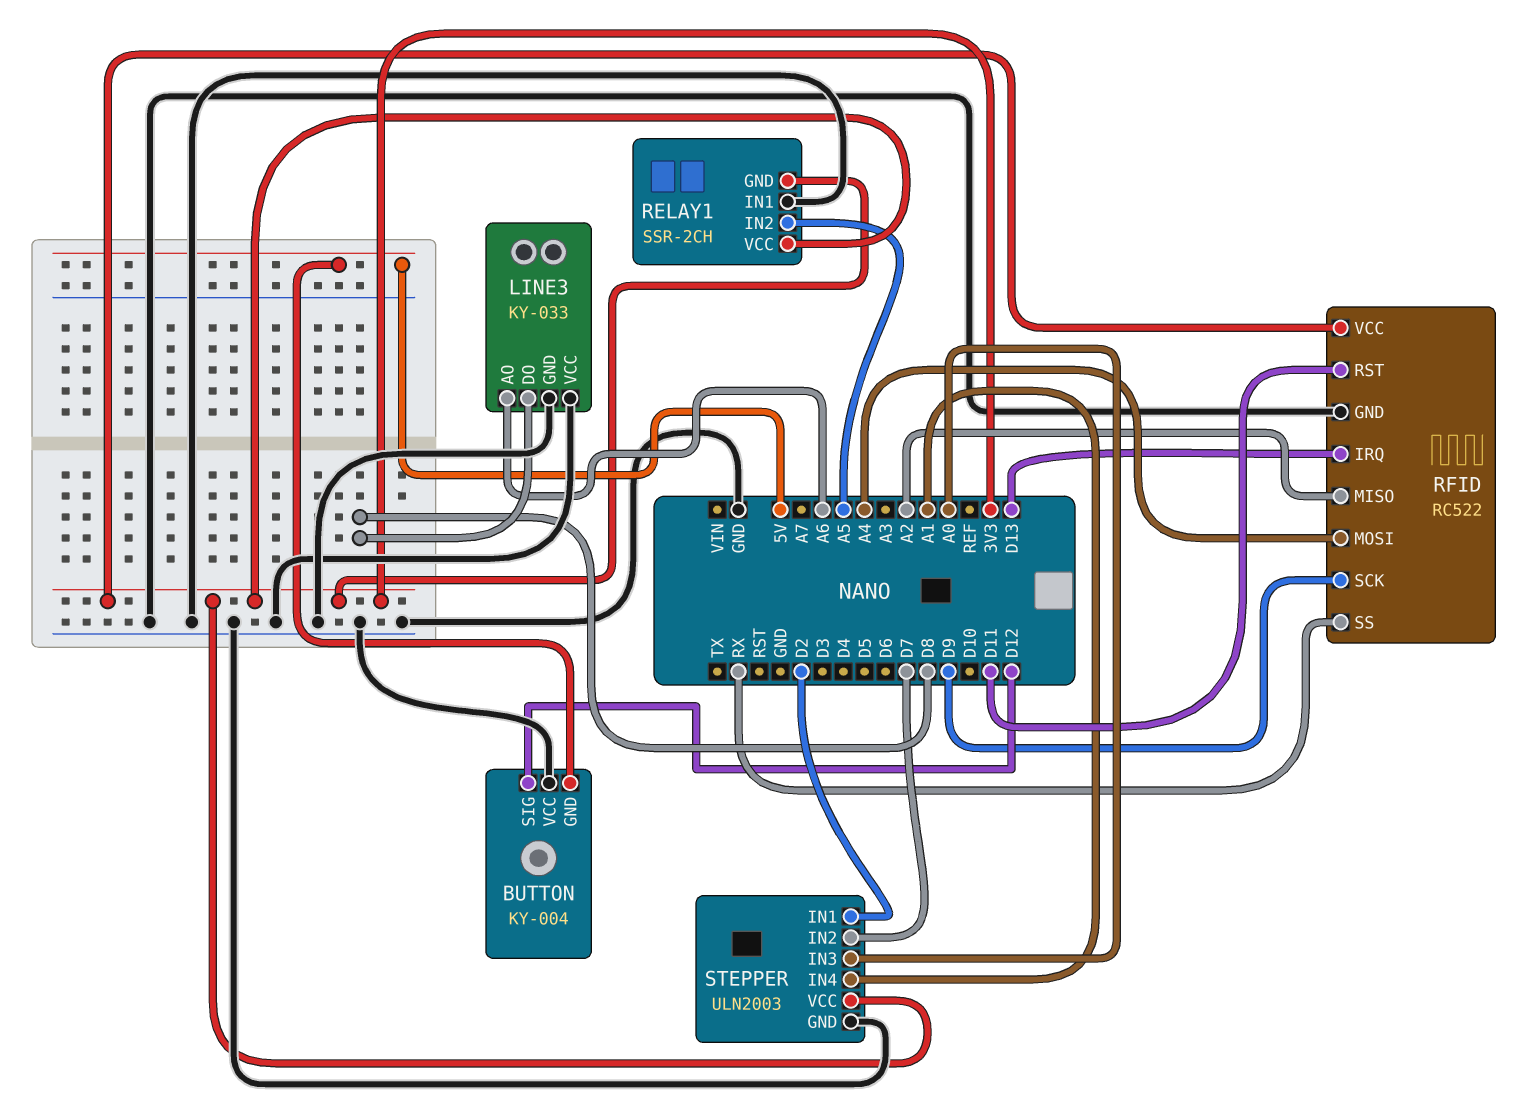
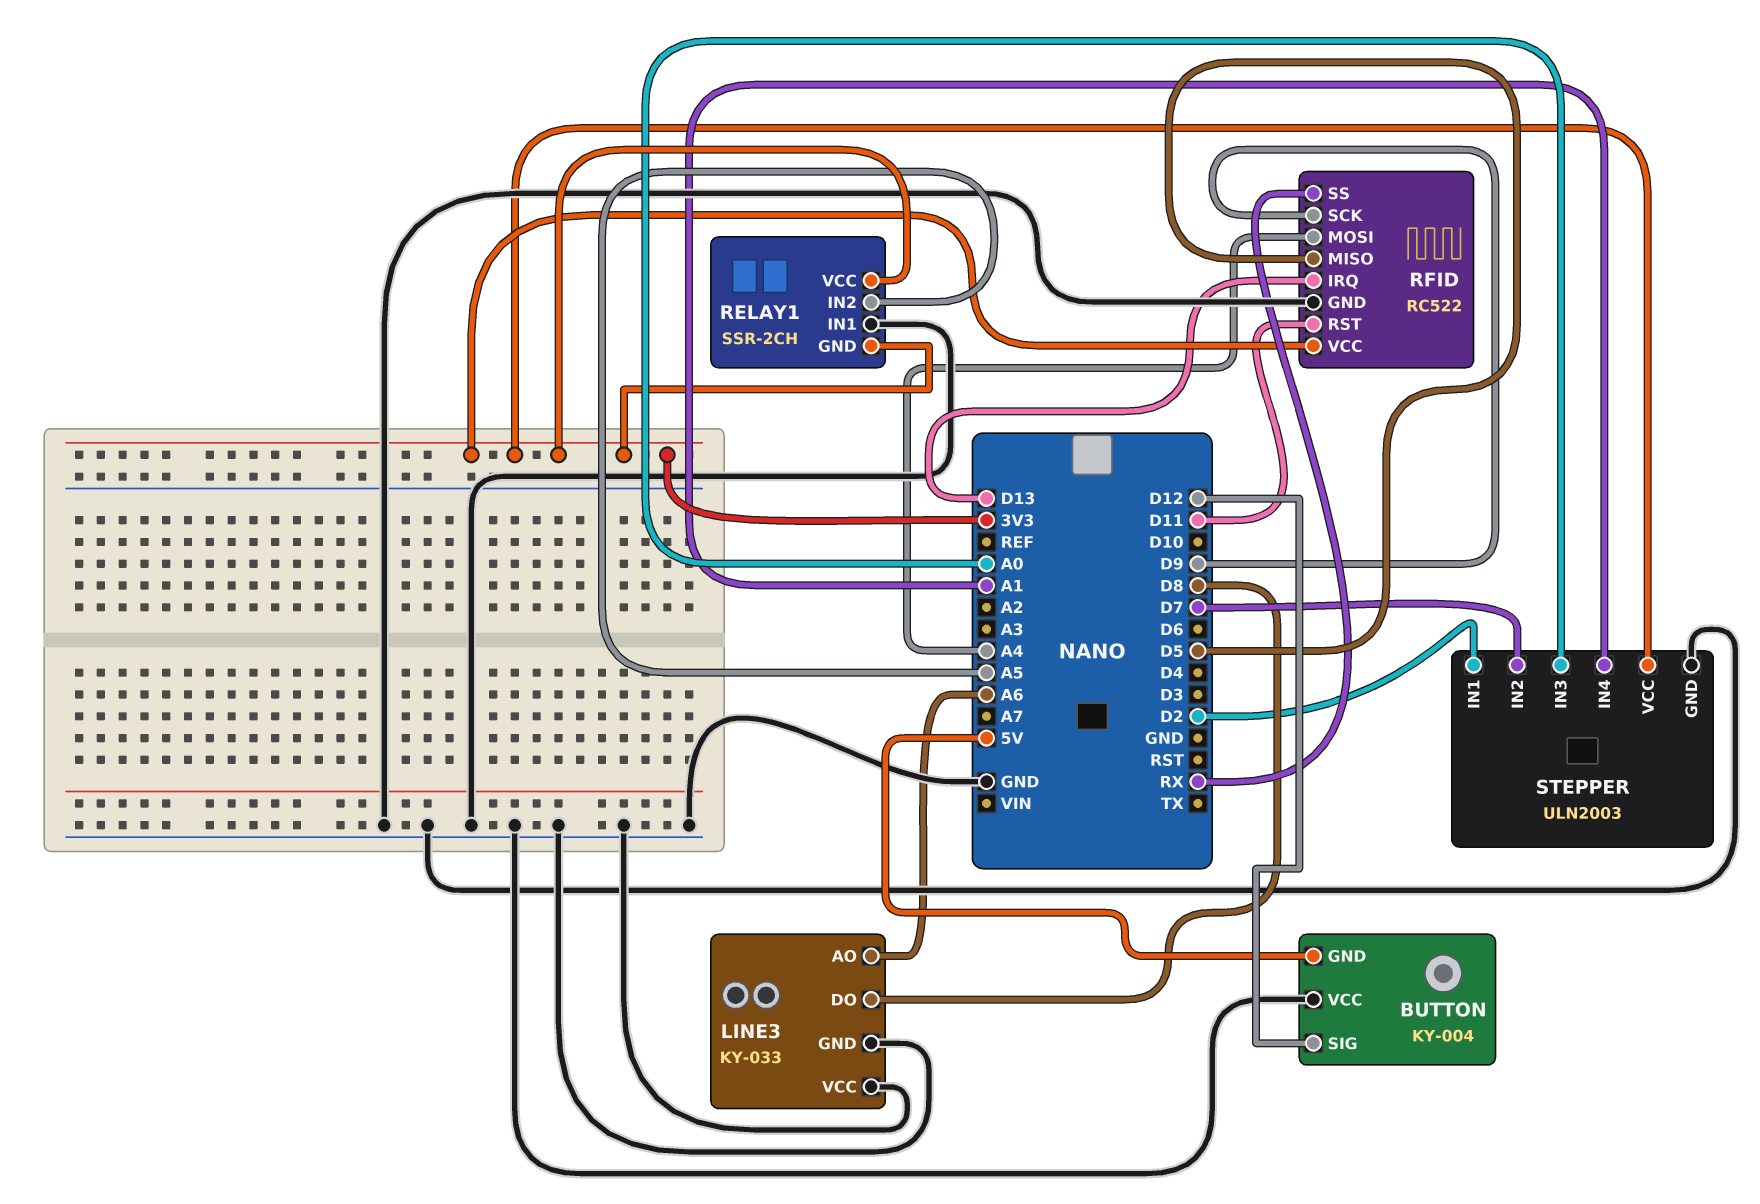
RFID pin MISO: A2 -> D5

